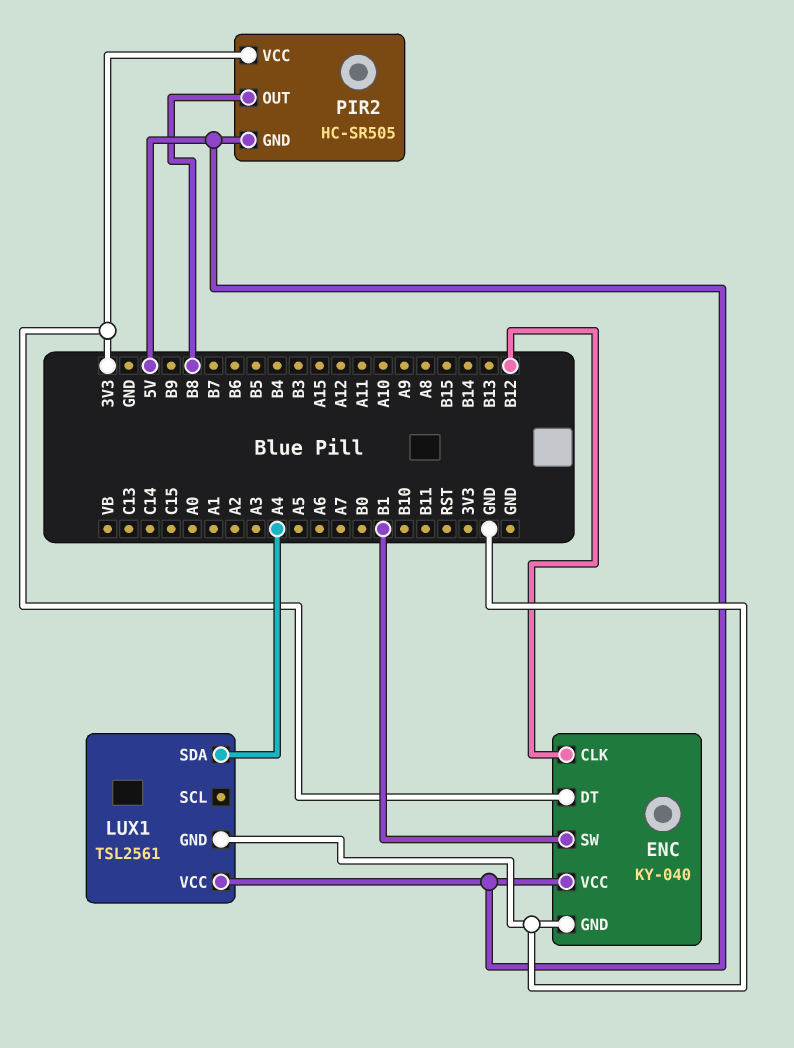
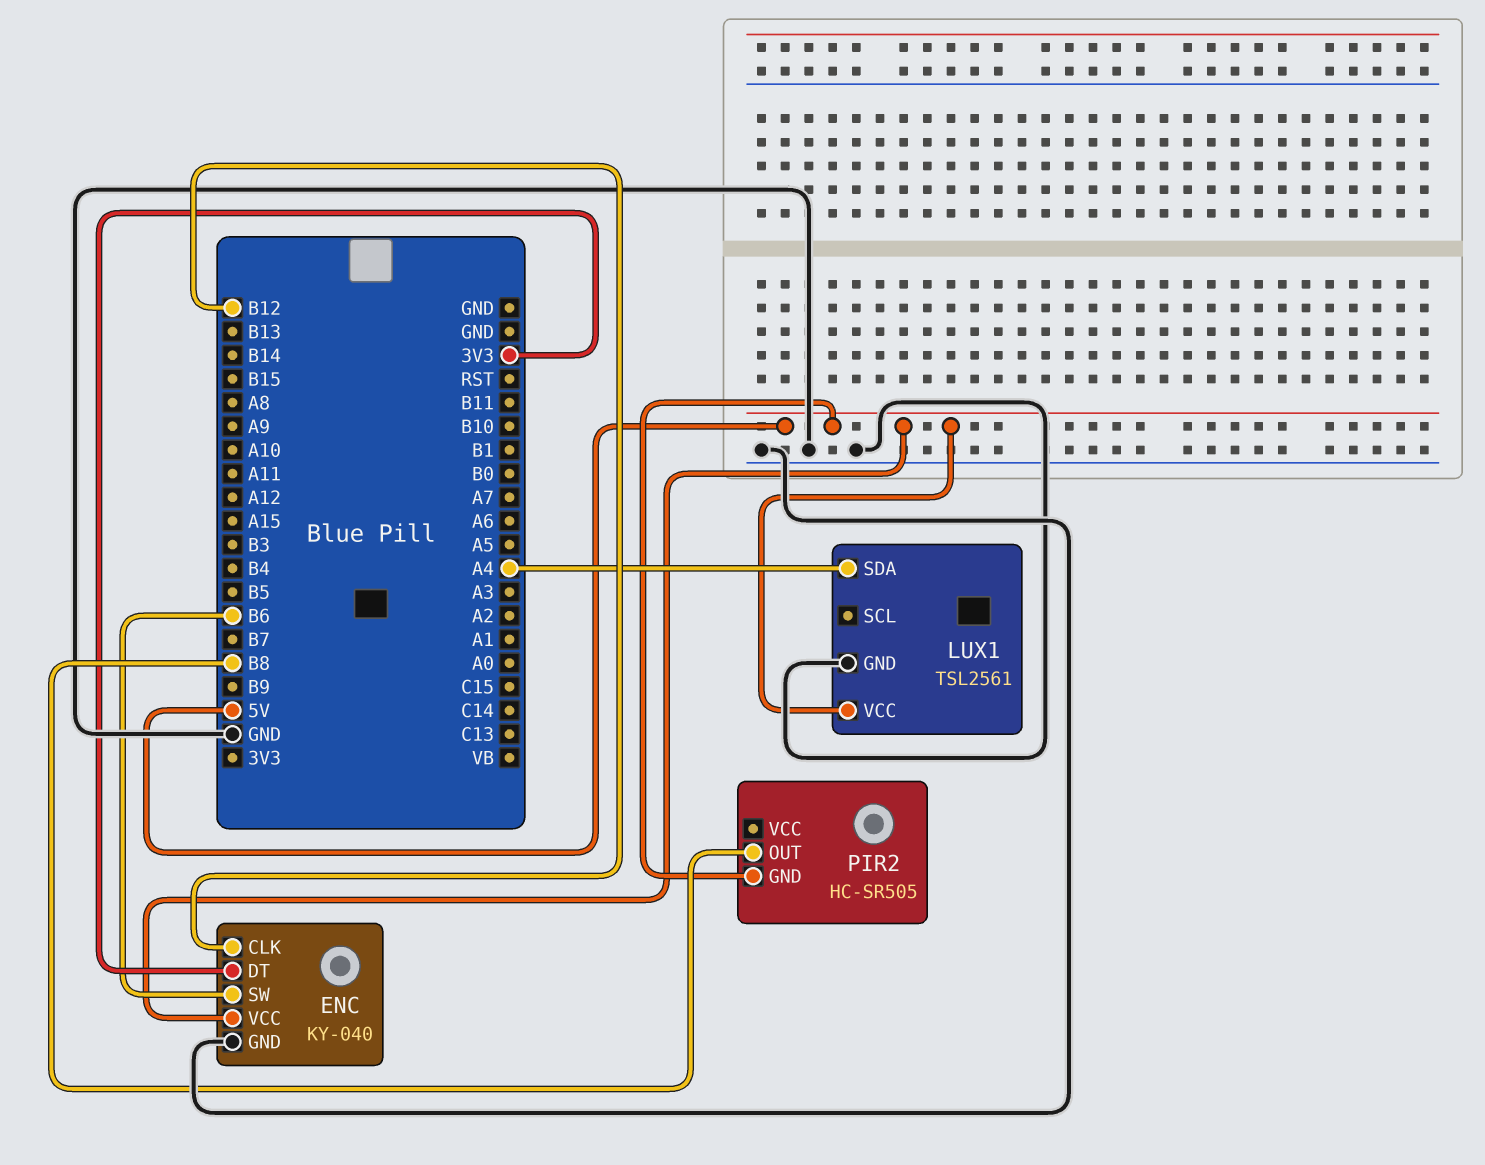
ENC pin SW: B1 -> B6
PIR2 pin VCC: 3V3 -> none

